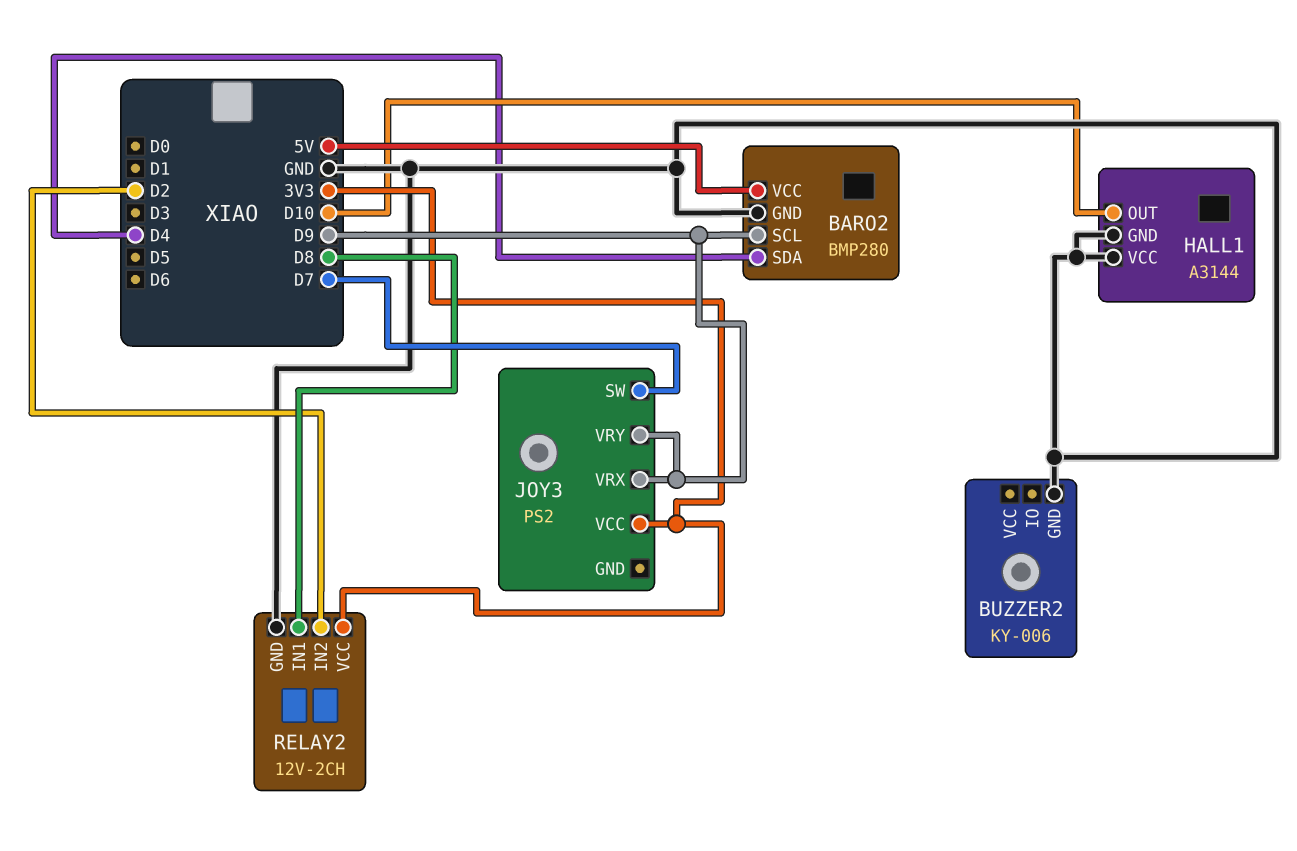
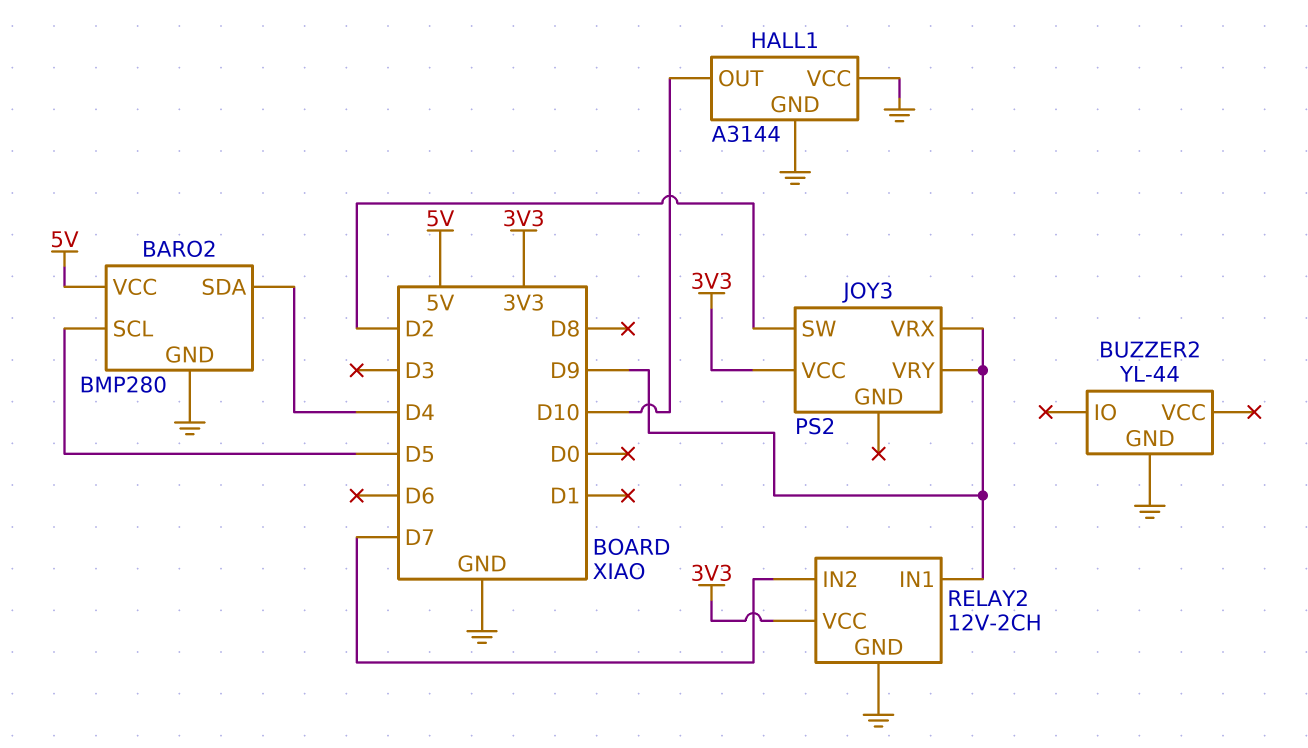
BARO2 pin SCL: D9 -> D5
BUZZER2: KY-006 -> YL-44
JOY3 pin SW: D7 -> D2
RELAY2 pin IN1: D8 -> D9
RELAY2 pin IN2: D2 -> D7

